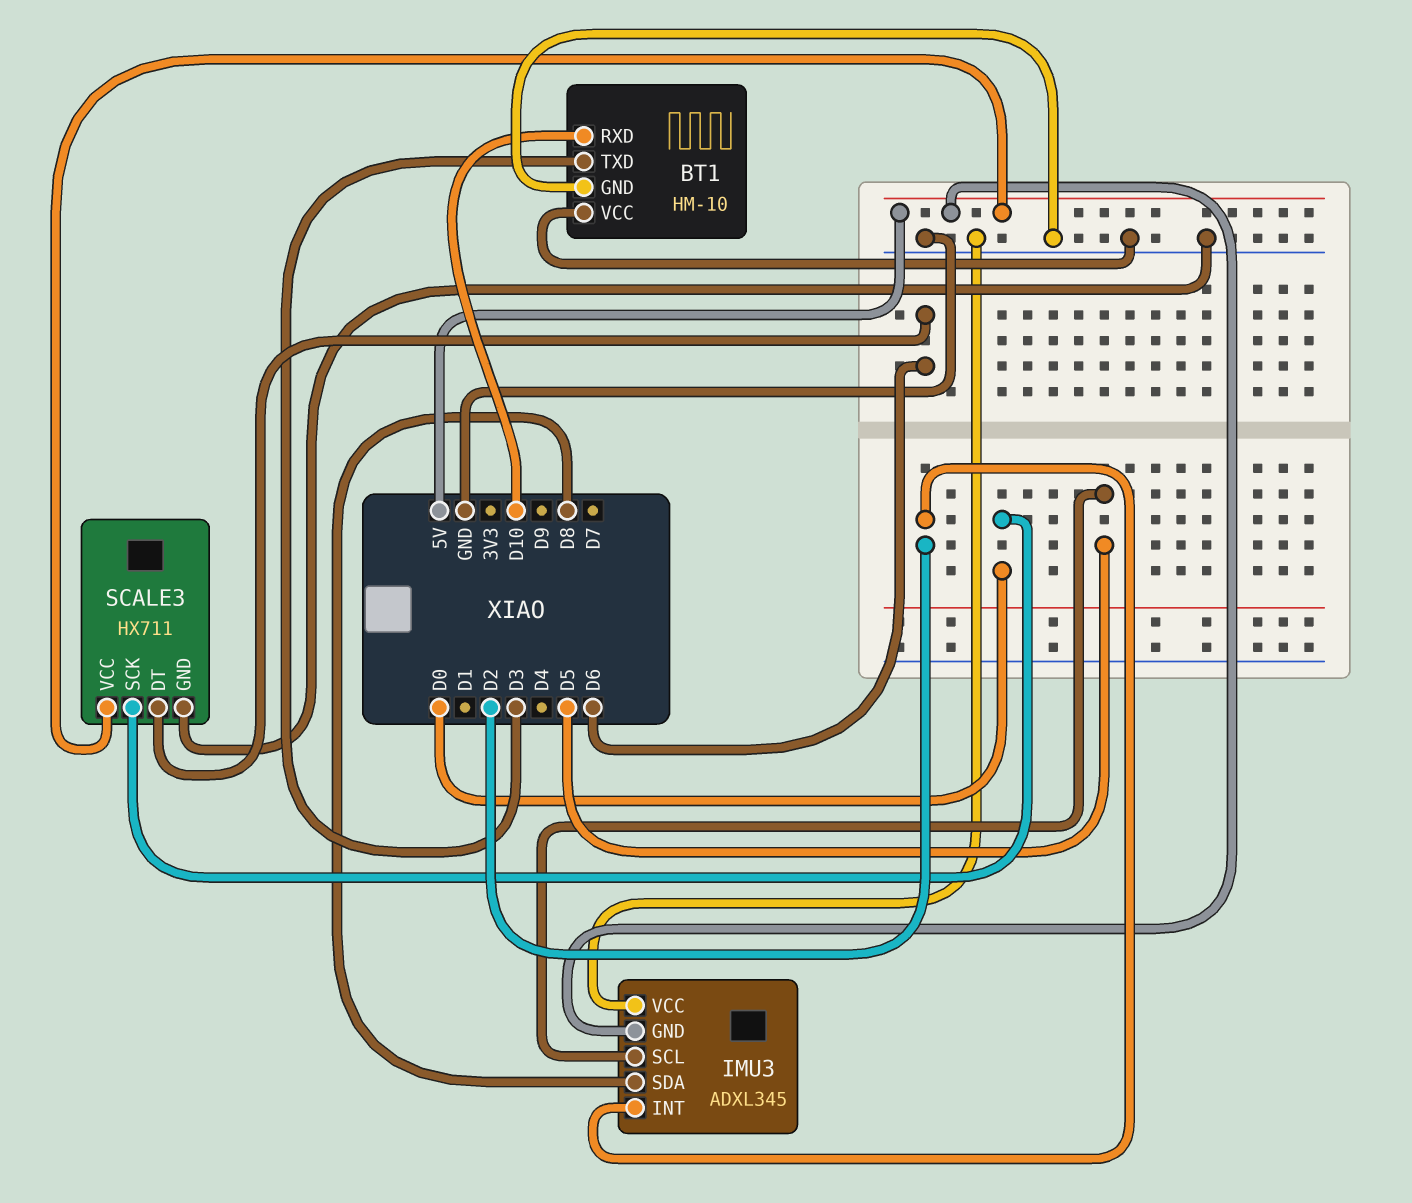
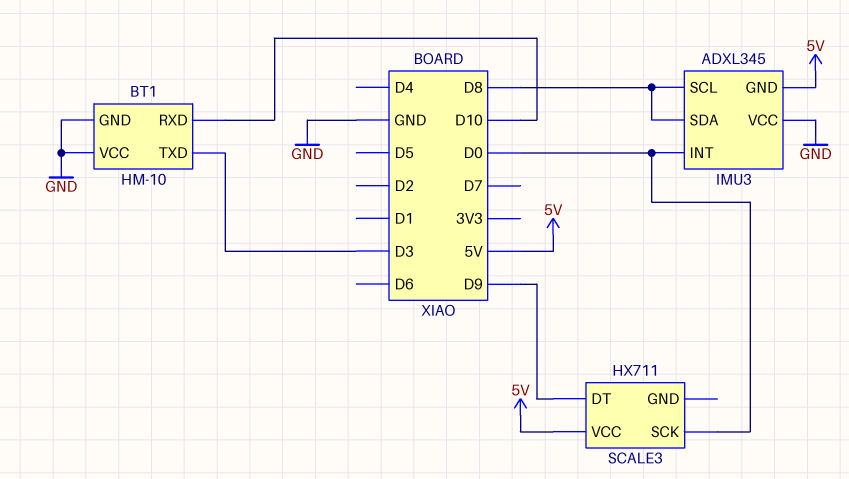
IMU3 pin INT: D2 -> D0
IMU3 pin SCL: D5 -> D8
SCALE3 pin DT: D6 -> D9
SCALE3 pin GND: GND -> none

